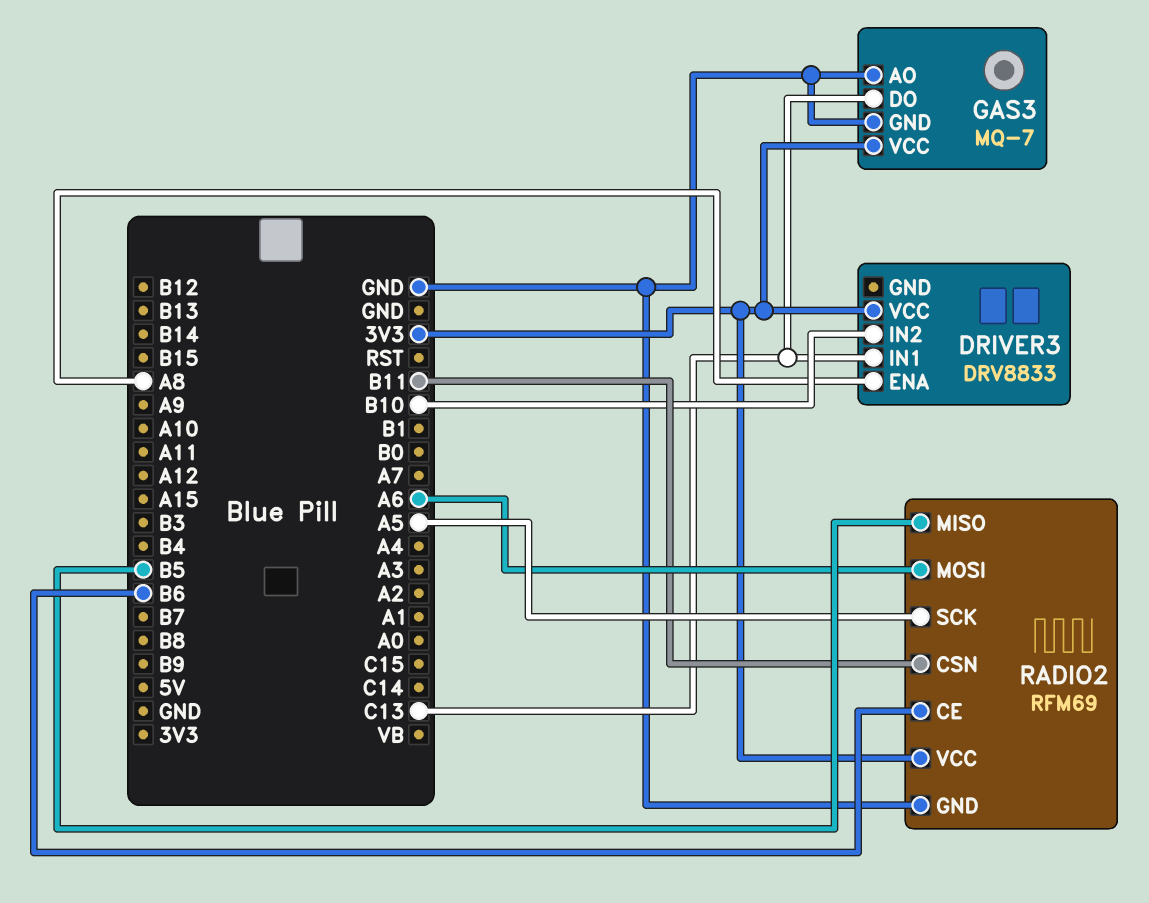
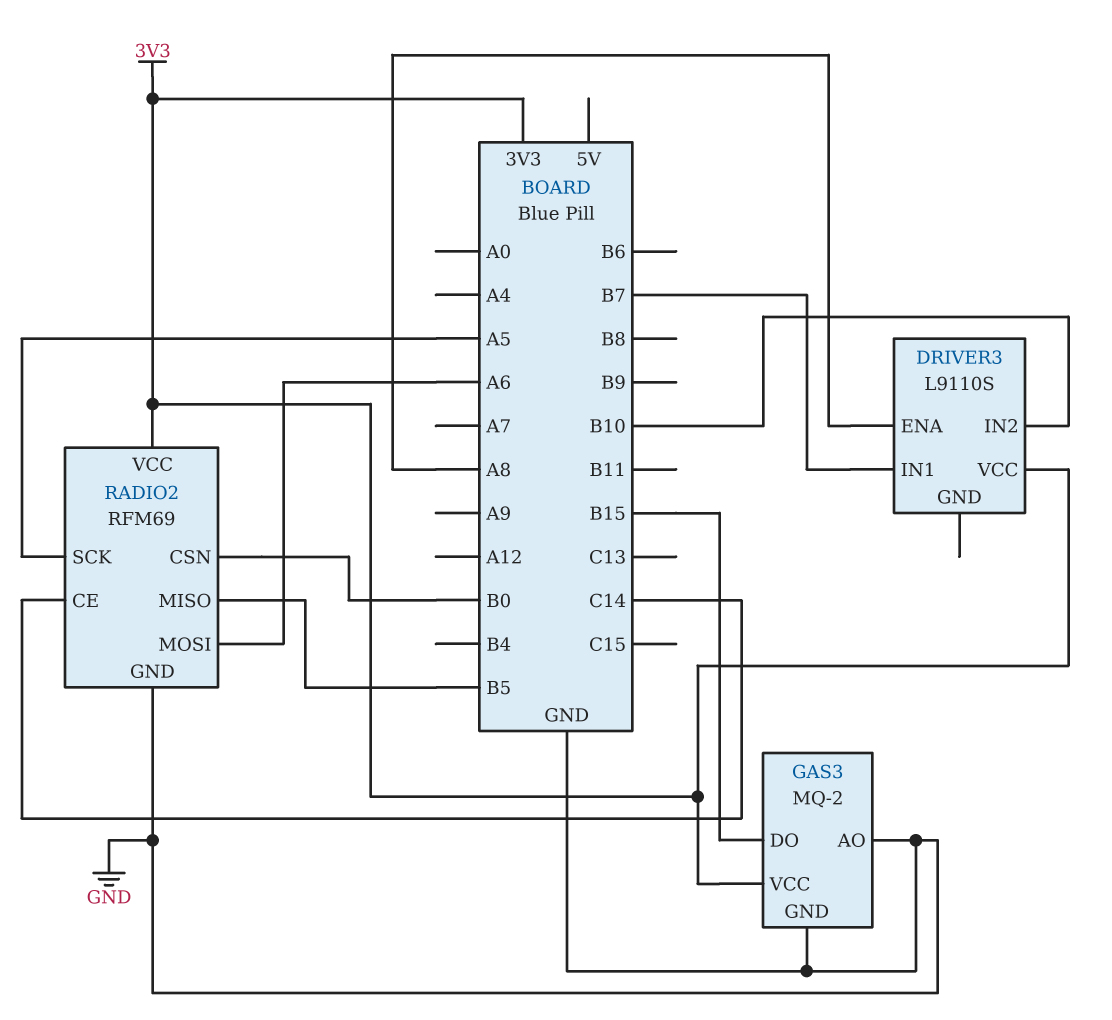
DRIVER3: DRV8833 -> L9110S
DRIVER3 pin IN1: C13 -> B7
GAS3: MQ-7 -> MQ-2
GAS3 pin DO: C13 -> B15
RADIO2 pin CE: B6 -> C14
RADIO2 pin CSN: B11 -> B0

